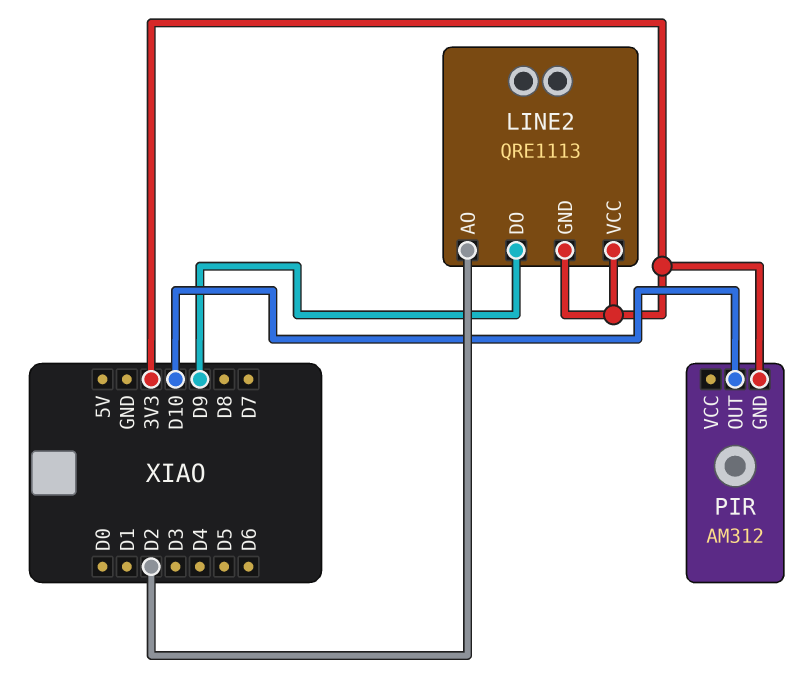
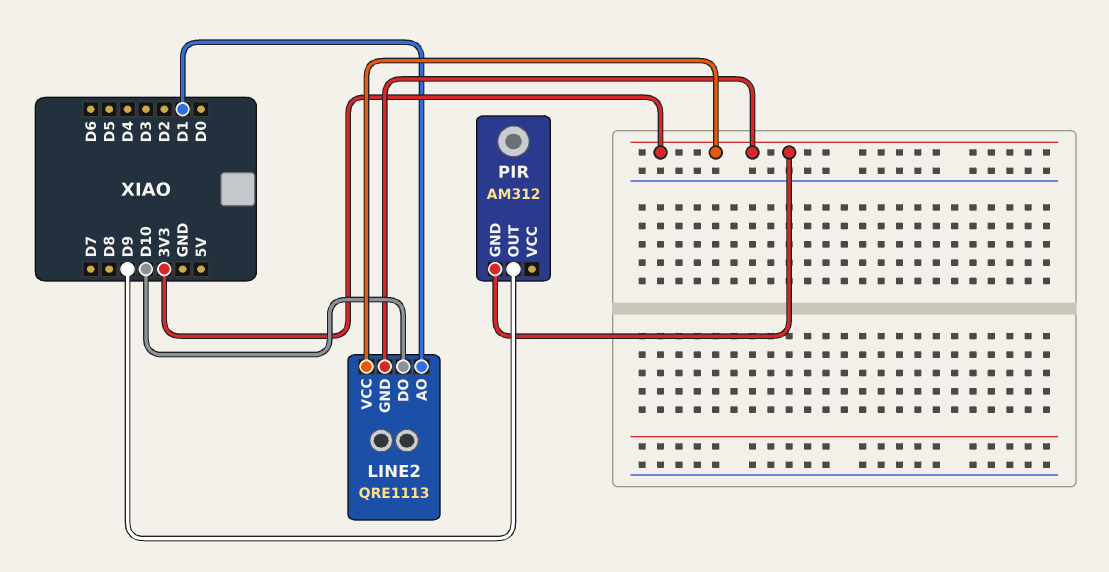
LINE2 pin AO: D2 -> D1
LINE2 pin DO: D9 -> D10
PIR pin OUT: D10 -> D9

